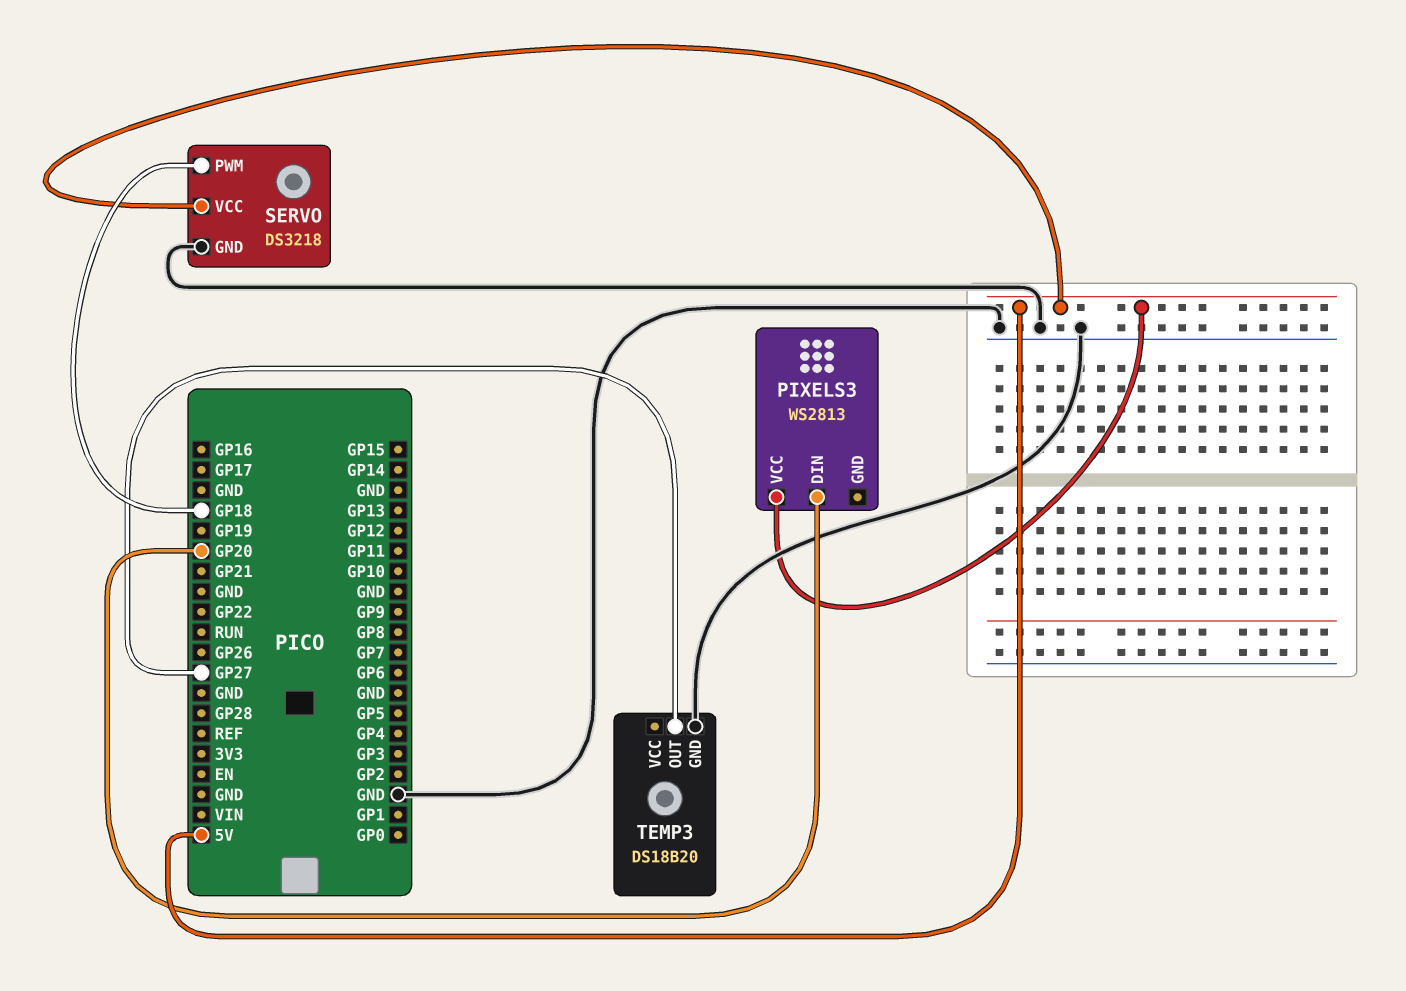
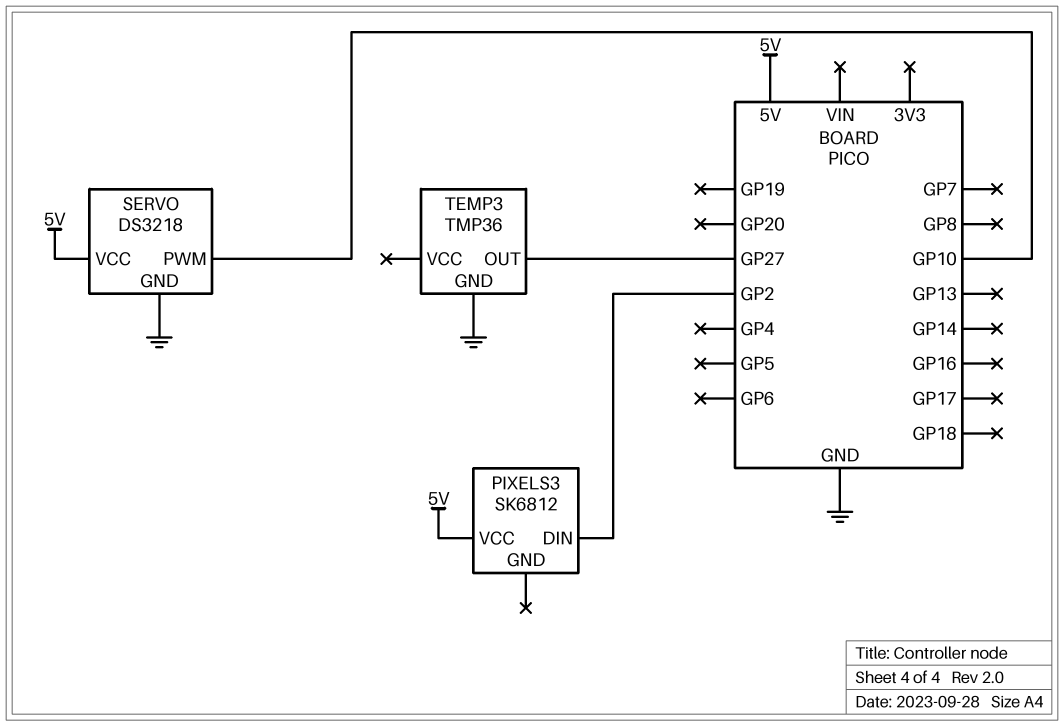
PIXELS3: WS2813 -> SK6812
PIXELS3 pin DIN: GP20 -> GP2
SERVO pin PWM: GP18 -> GP10
TEMP3: DS18B20 -> TMP36

